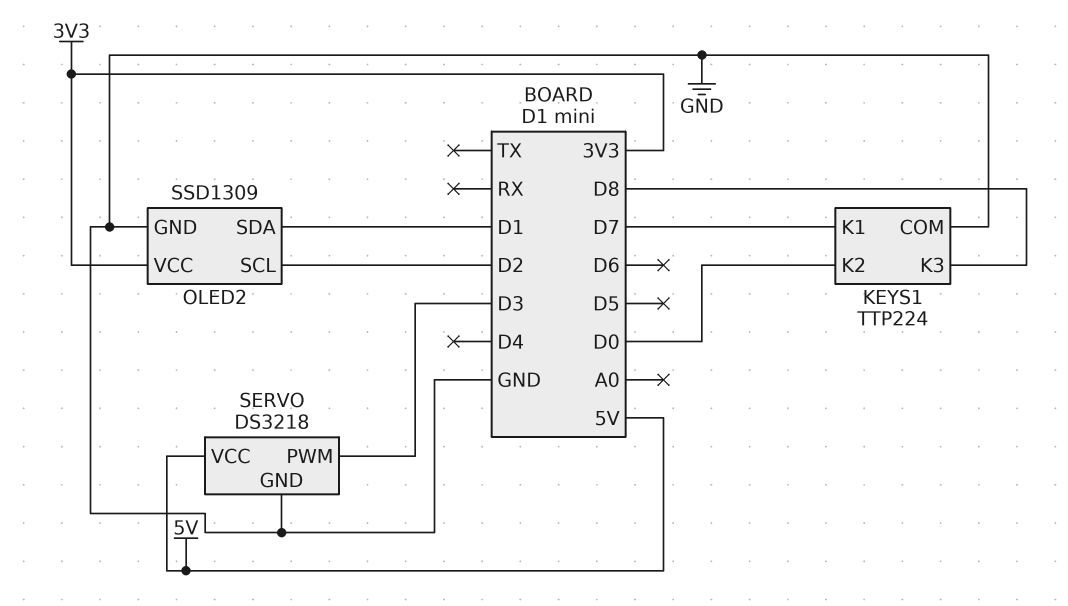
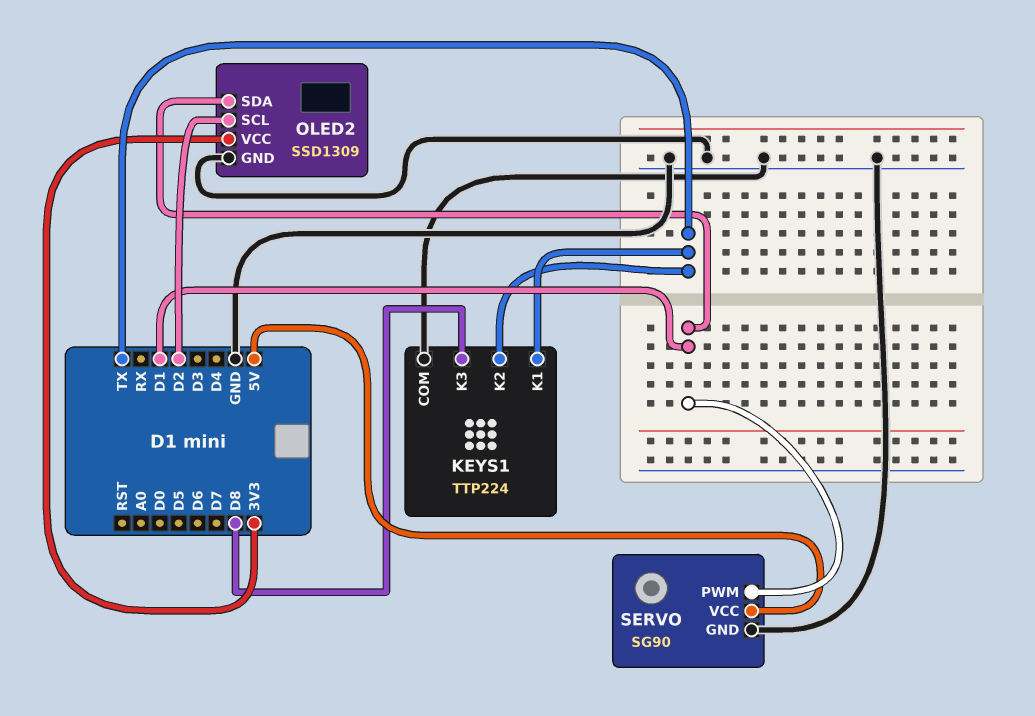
KEYS1 pin K1: D7 -> TX
KEYS1 pin K2: D0 -> TX
SERVO: DS3218 -> SG90
SERVO pin PWM: D3 -> D1

